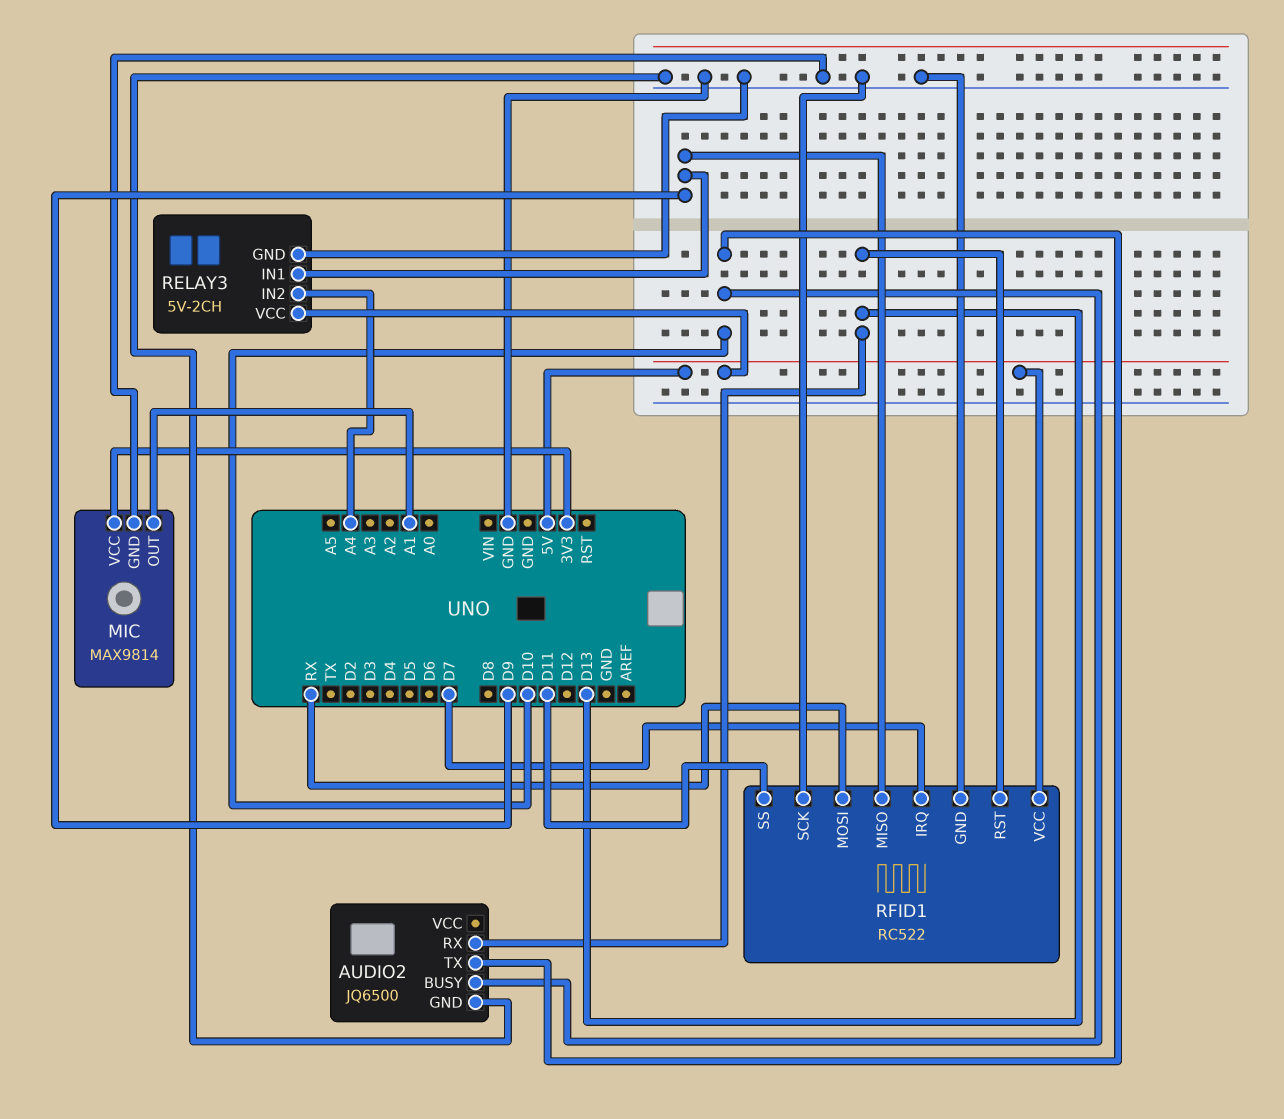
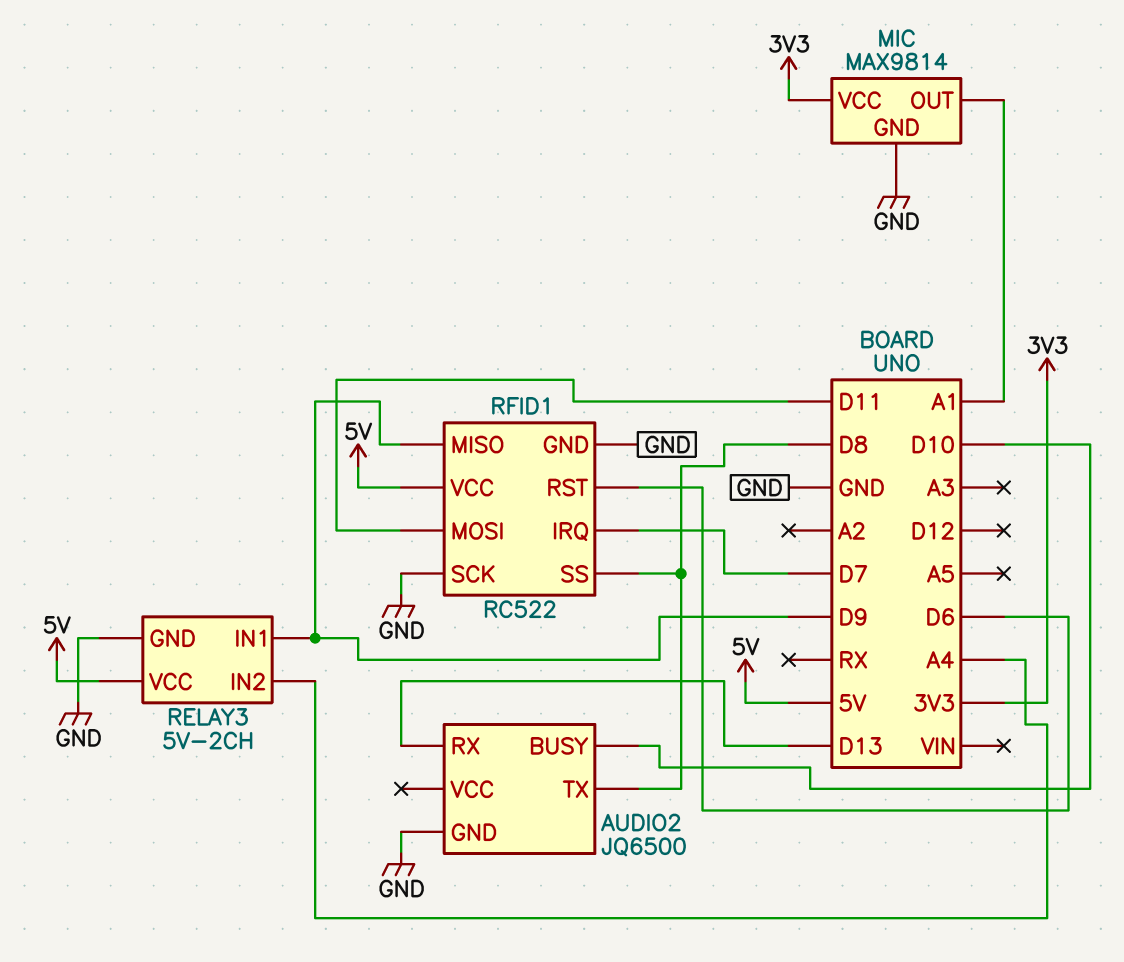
AUDIO2 pin TX: D10 -> D8
RFID1 pin MOSI: RX -> D11
RFID1 pin RST: D13 -> D6
RFID1 pin SS: D11 -> D8

